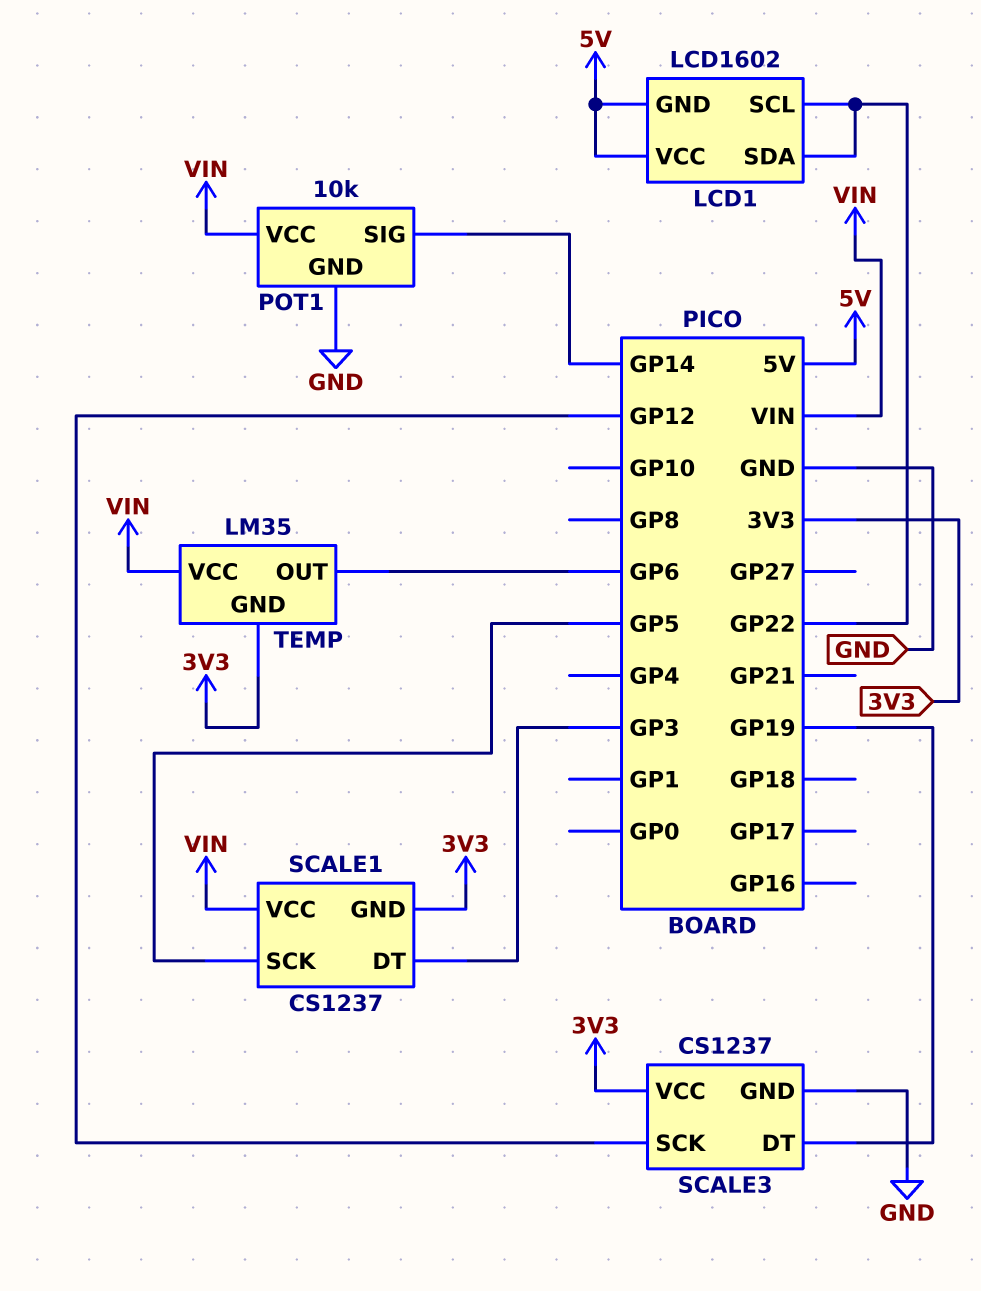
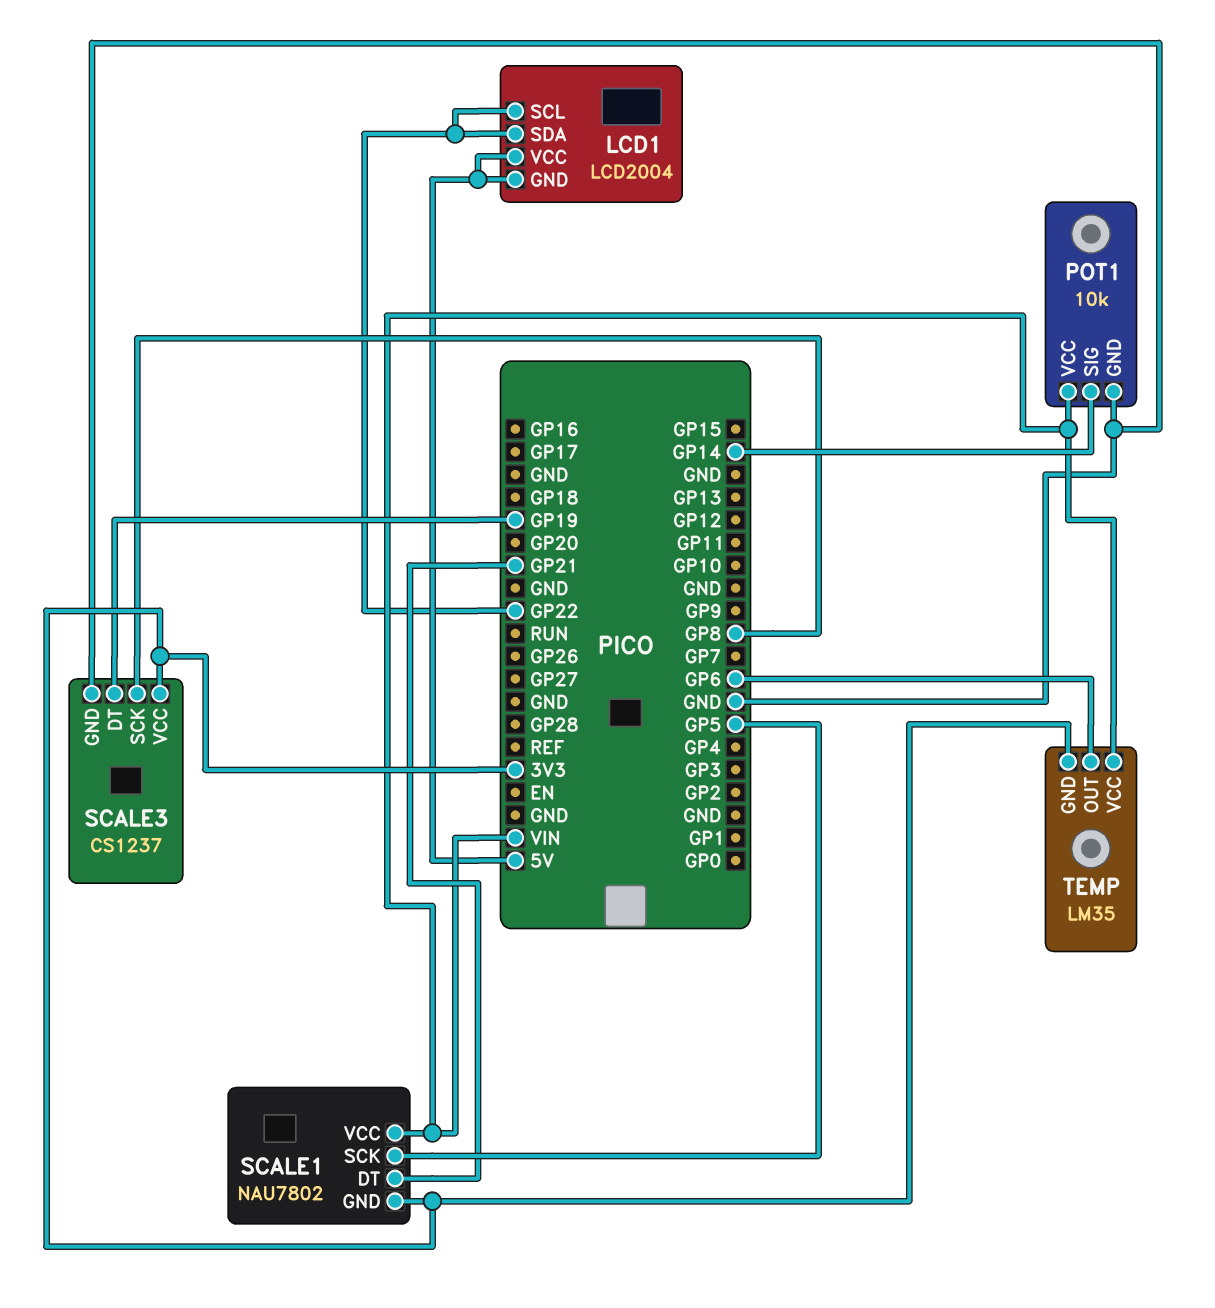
LCD1: LCD1602 -> LCD2004
SCALE1: CS1237 -> NAU7802
SCALE1 pin DT: GP3 -> GP21
SCALE3 pin SCK: GP12 -> GP8

